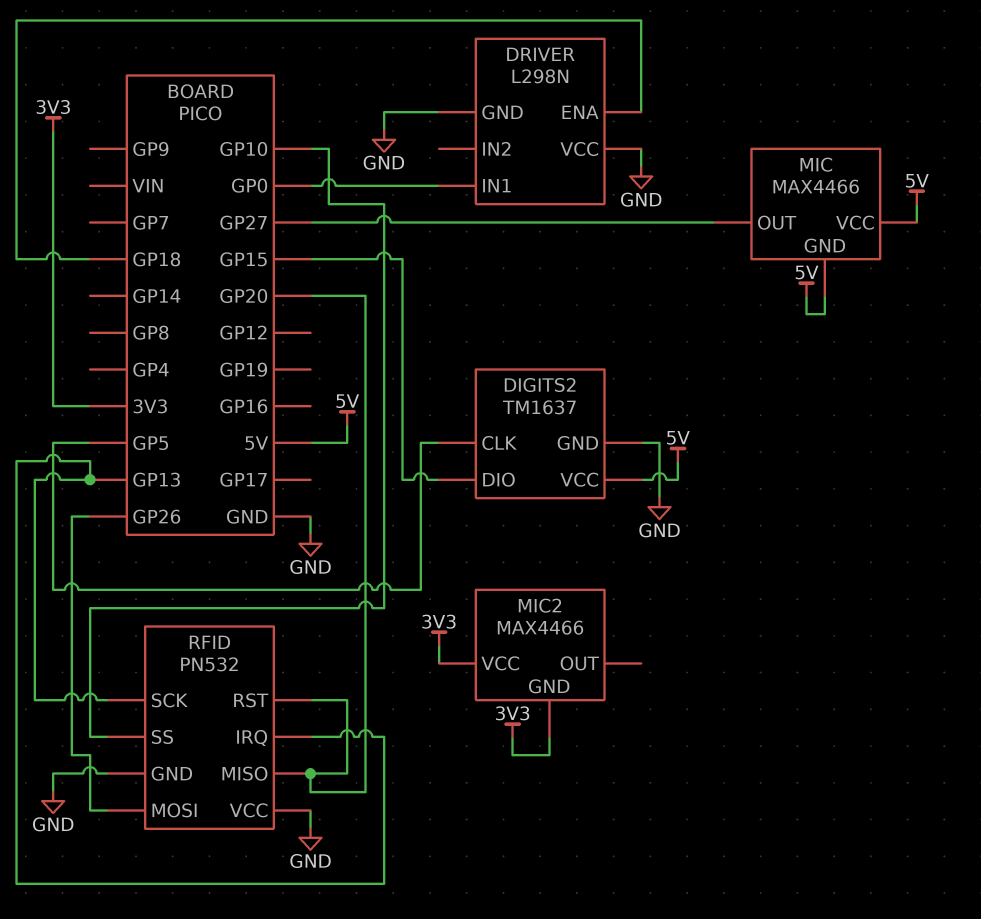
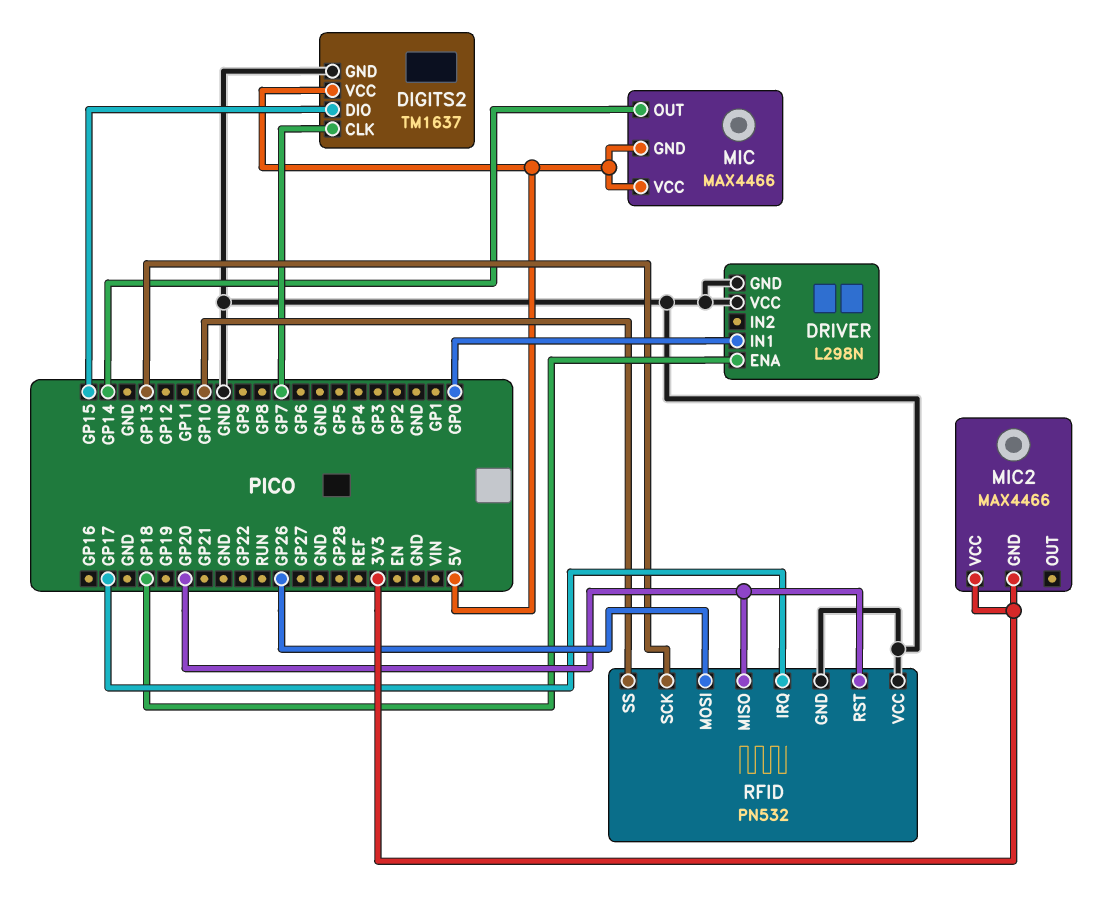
DIGITS2 pin CLK: GP5 -> GP7
MIC pin OUT: GP27 -> GP14
RFID pin IRQ: GP13 -> GP17

